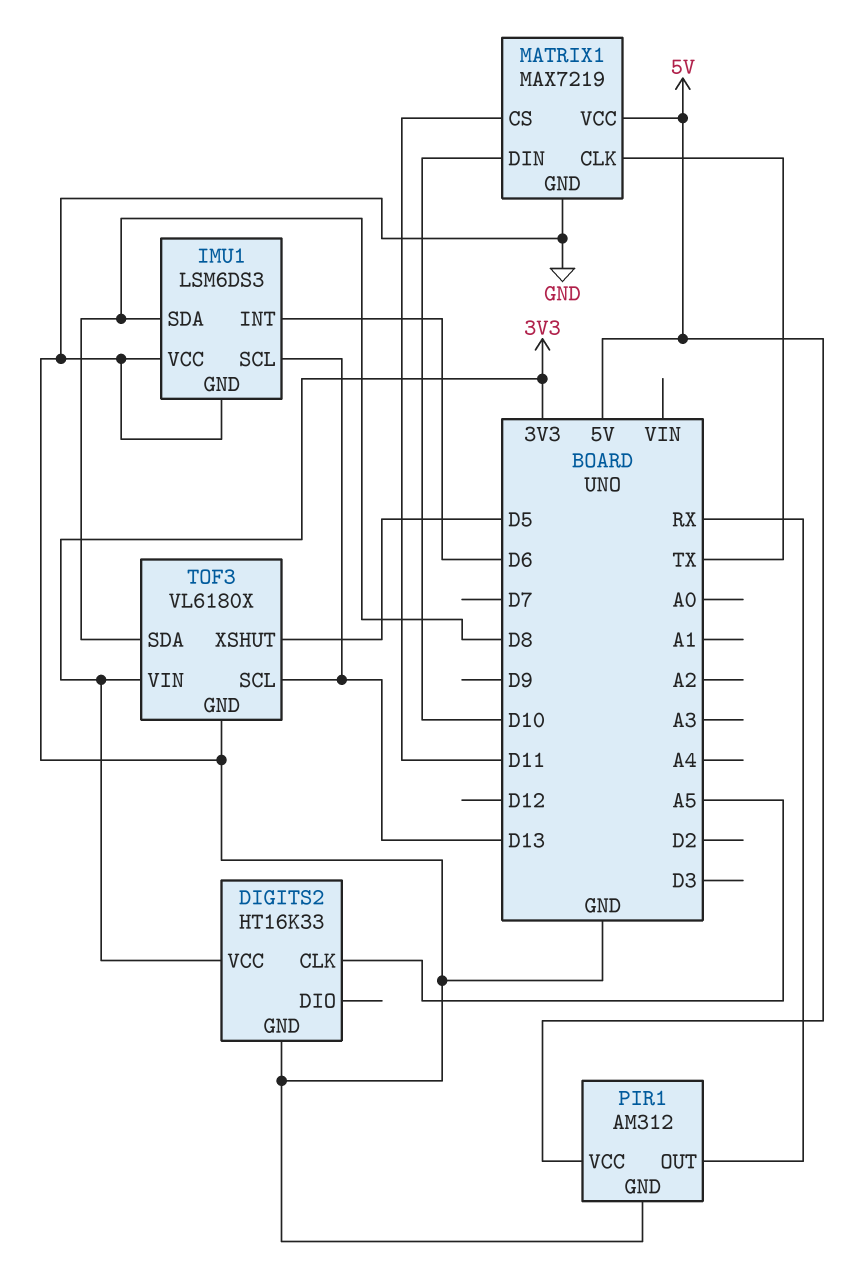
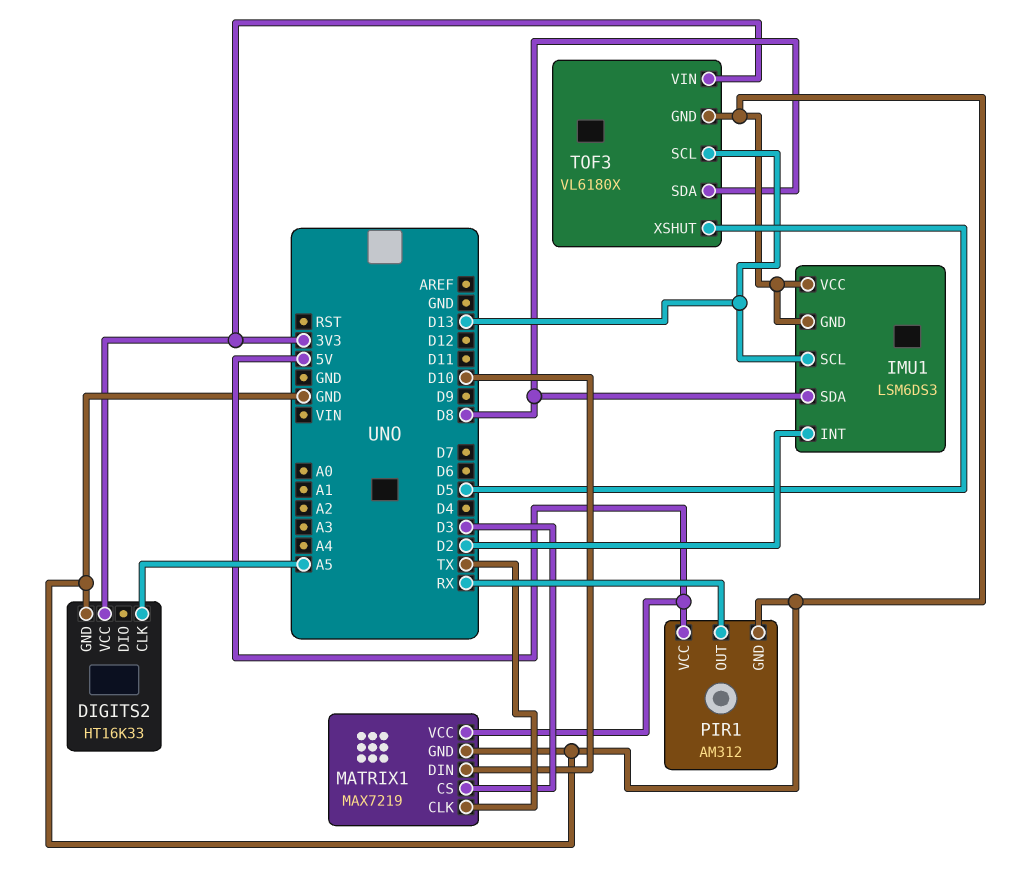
IMU1 pin INT: D6 -> D2
MATRIX1 pin CS: D11 -> D3

